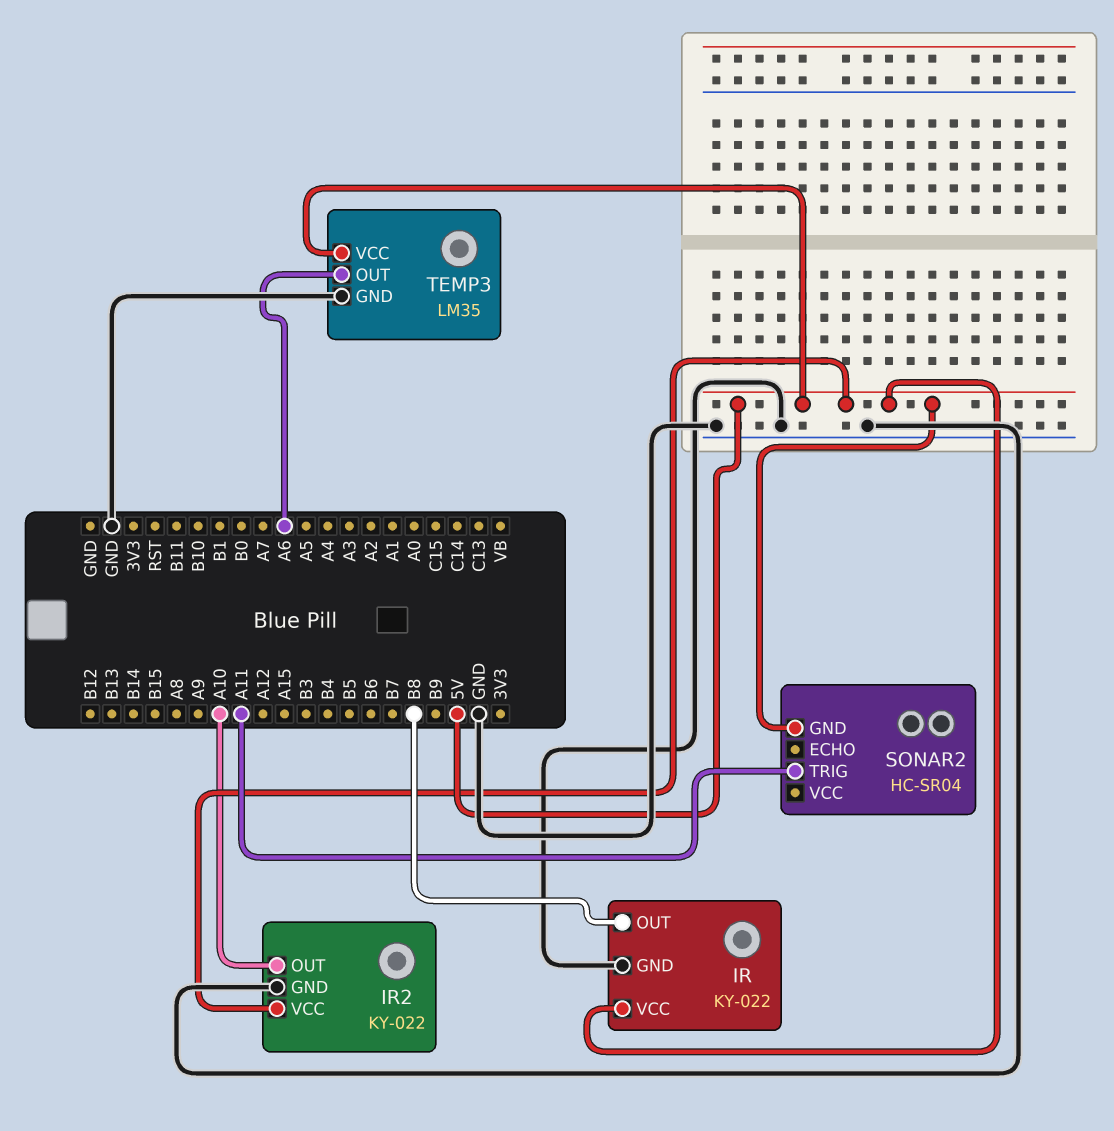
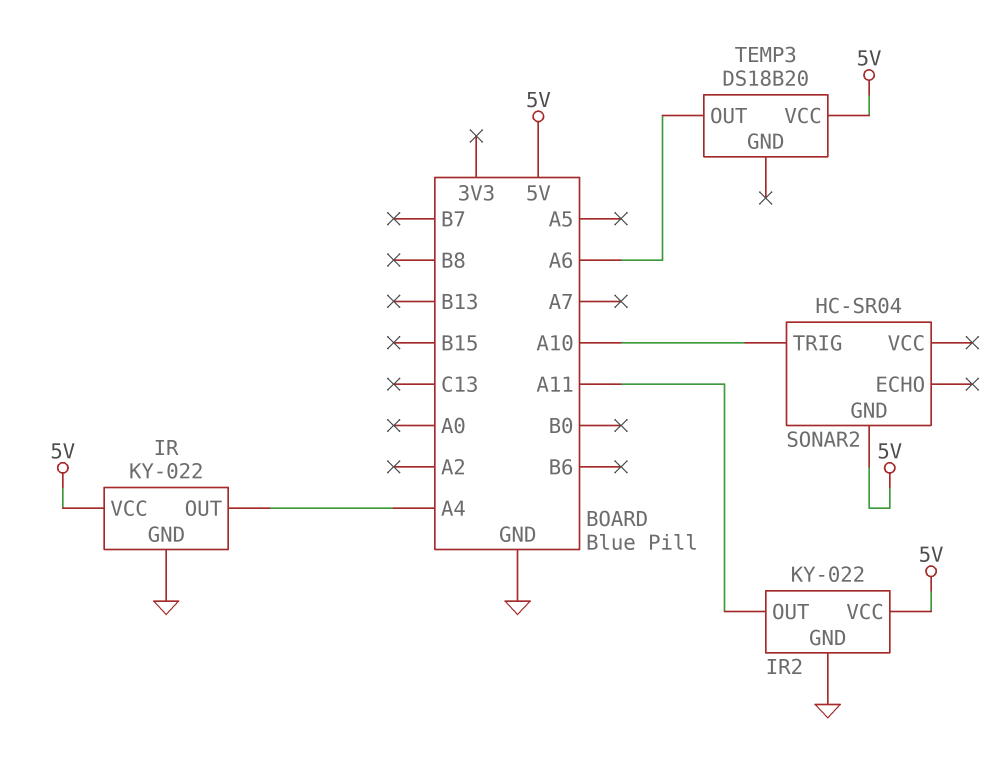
IR pin OUT: B8 -> A4
IR2 pin OUT: A10 -> A11
SONAR2 pin TRIG: A11 -> A10
TEMP3: LM35 -> DS18B20
TEMP3 pin GND: GND -> none

